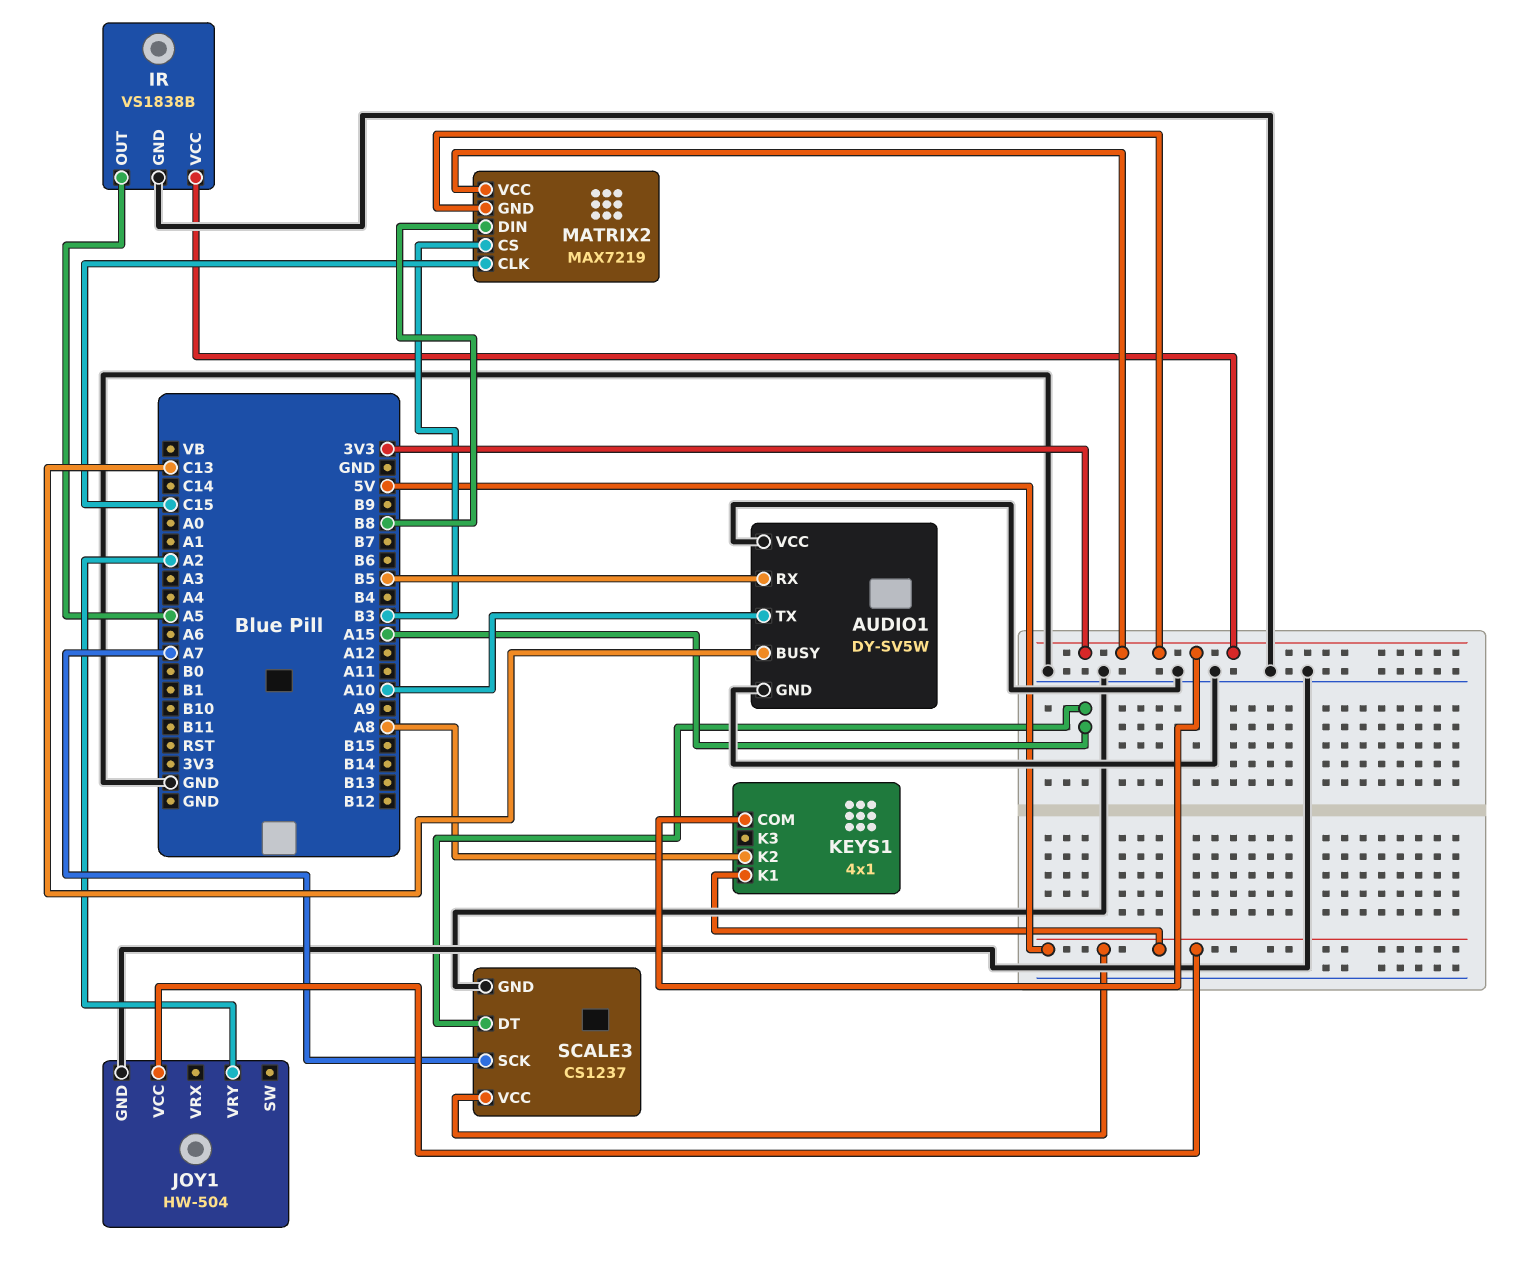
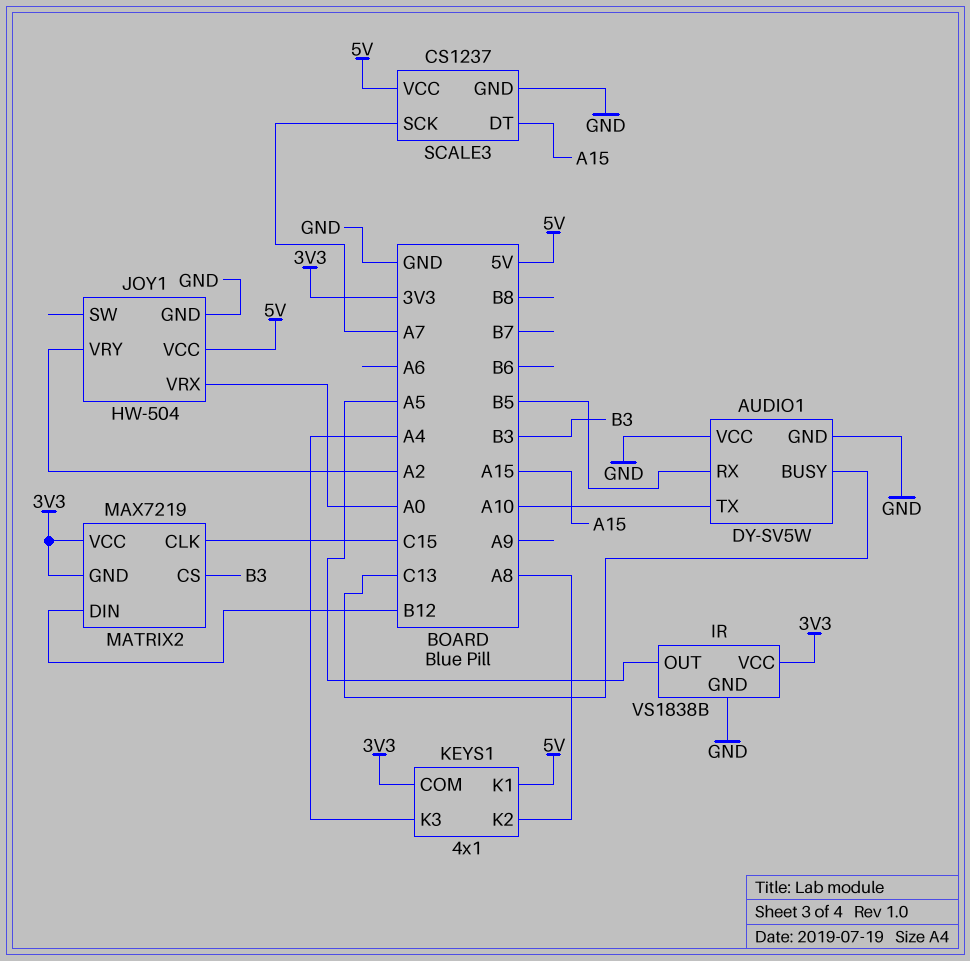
JOY1 pin VRX: none -> A0
KEYS1 pin K3: none -> A4
MATRIX2 pin DIN: B8 -> B12

